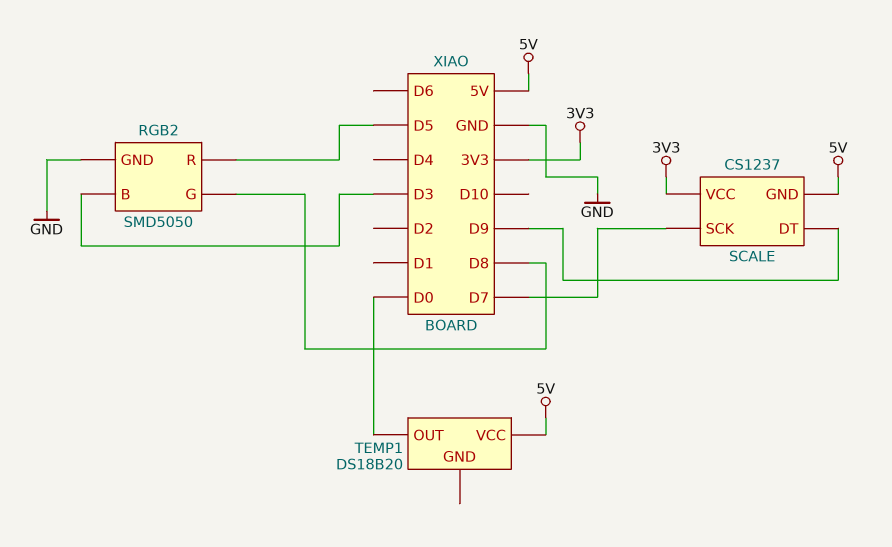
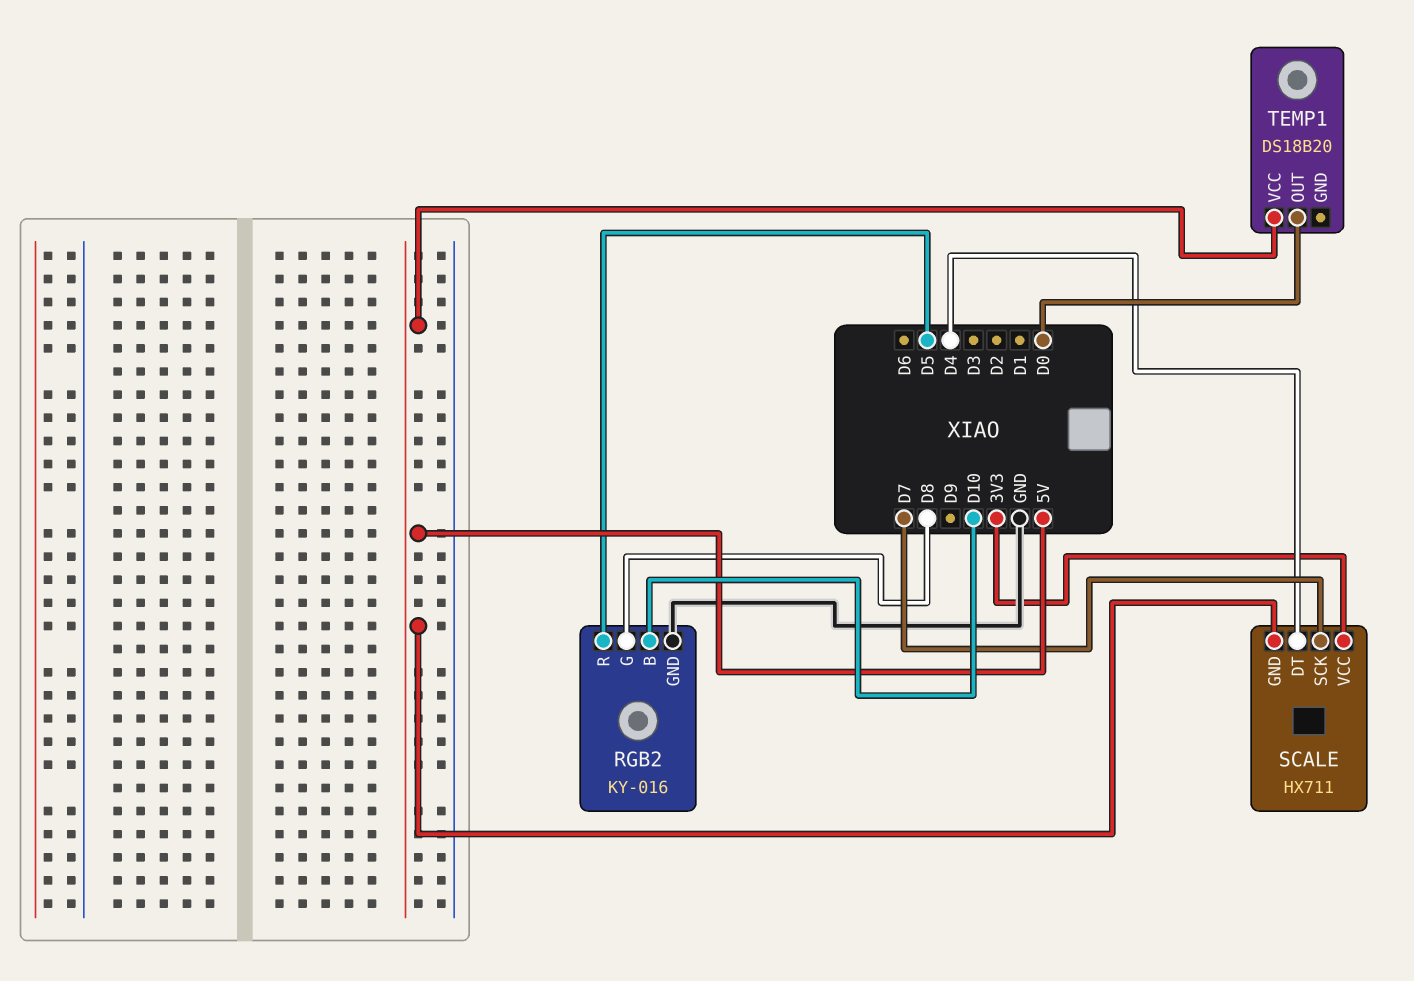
RGB2: SMD5050 -> KY-016
RGB2 pin B: D3 -> D10
SCALE: CS1237 -> HX711
SCALE pin DT: D9 -> D4

